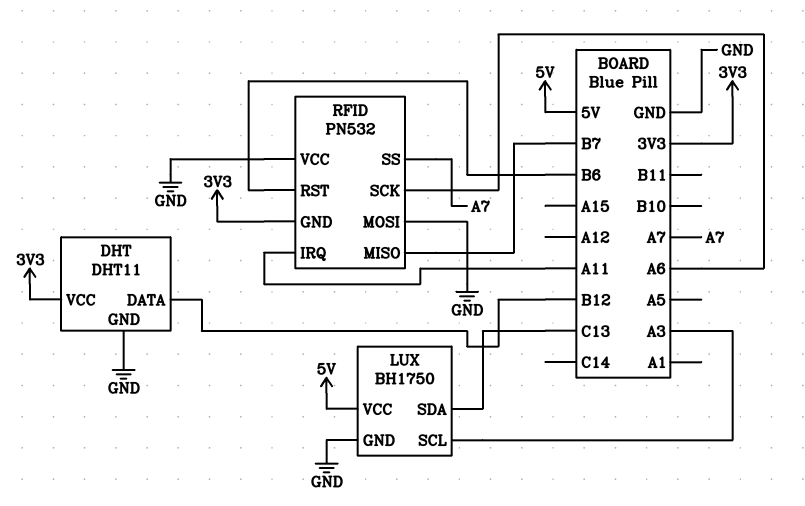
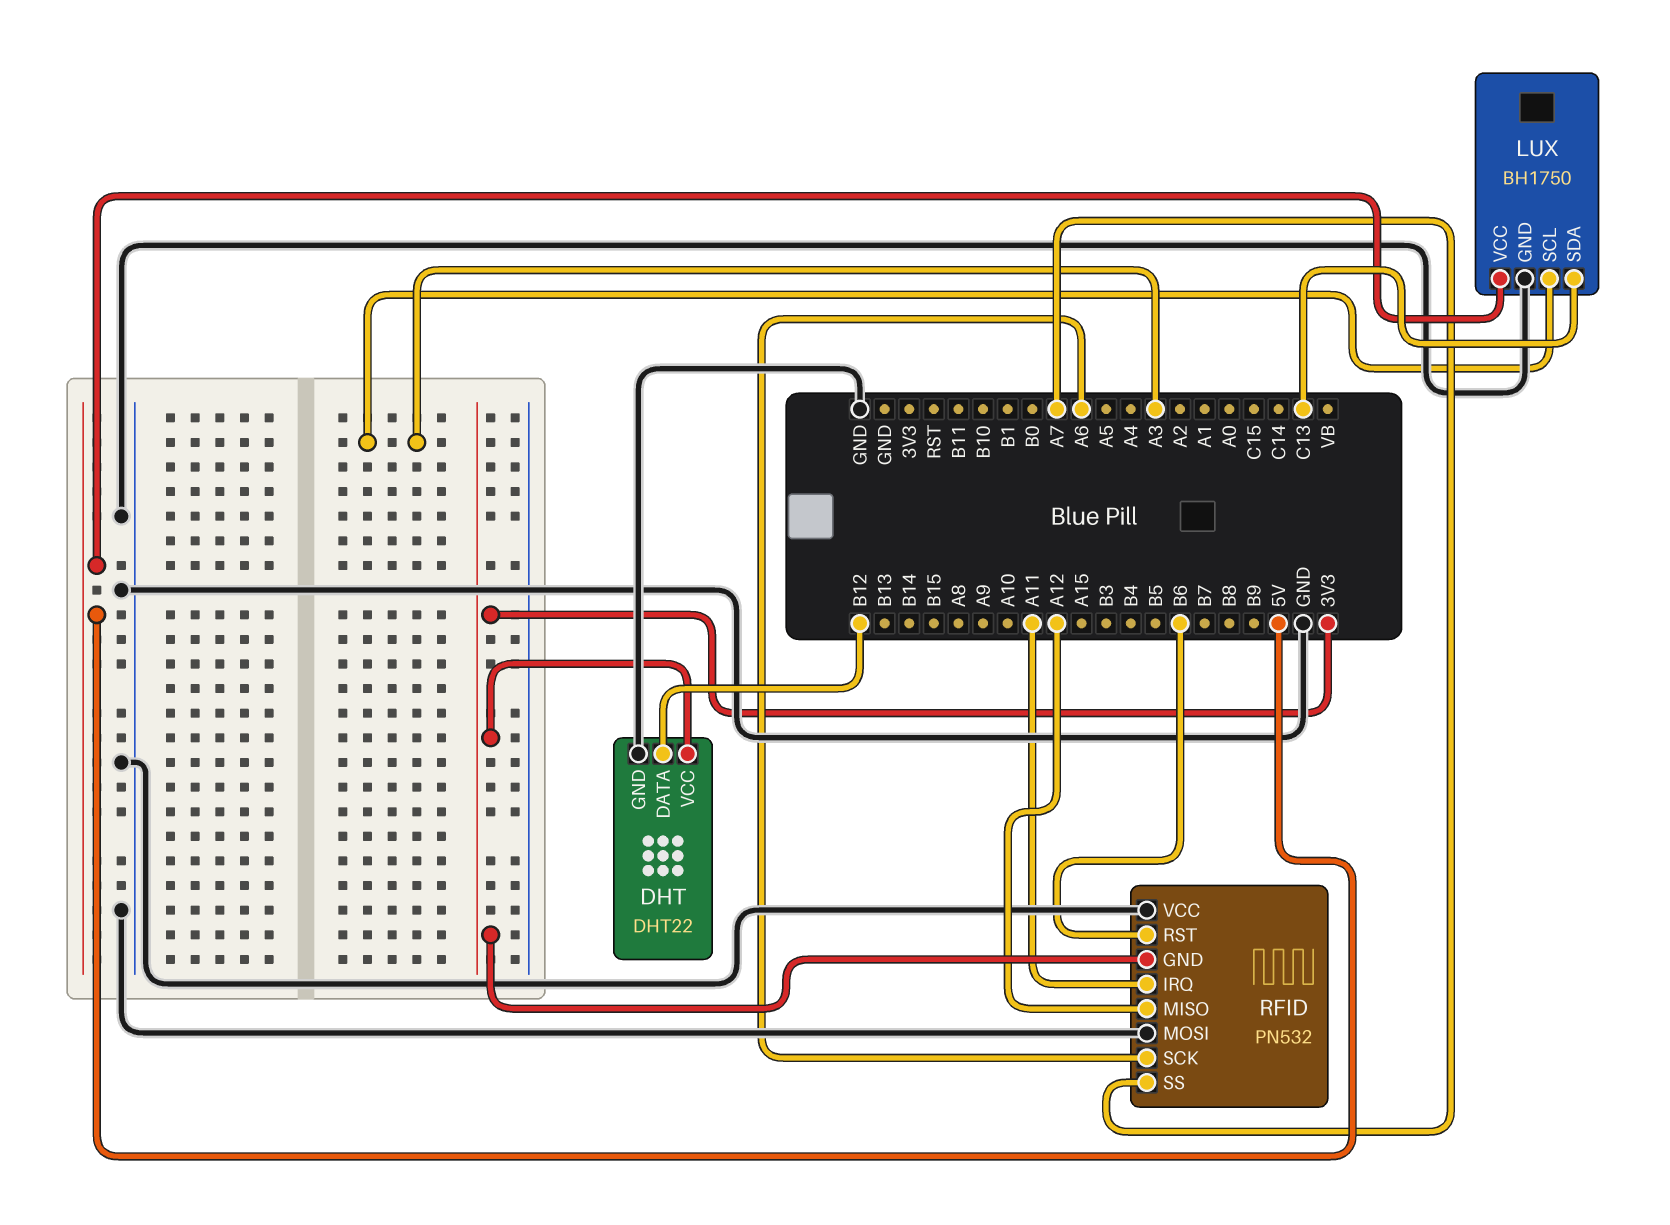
DHT: DHT11 -> DHT22
RFID pin MISO: B7 -> A12

